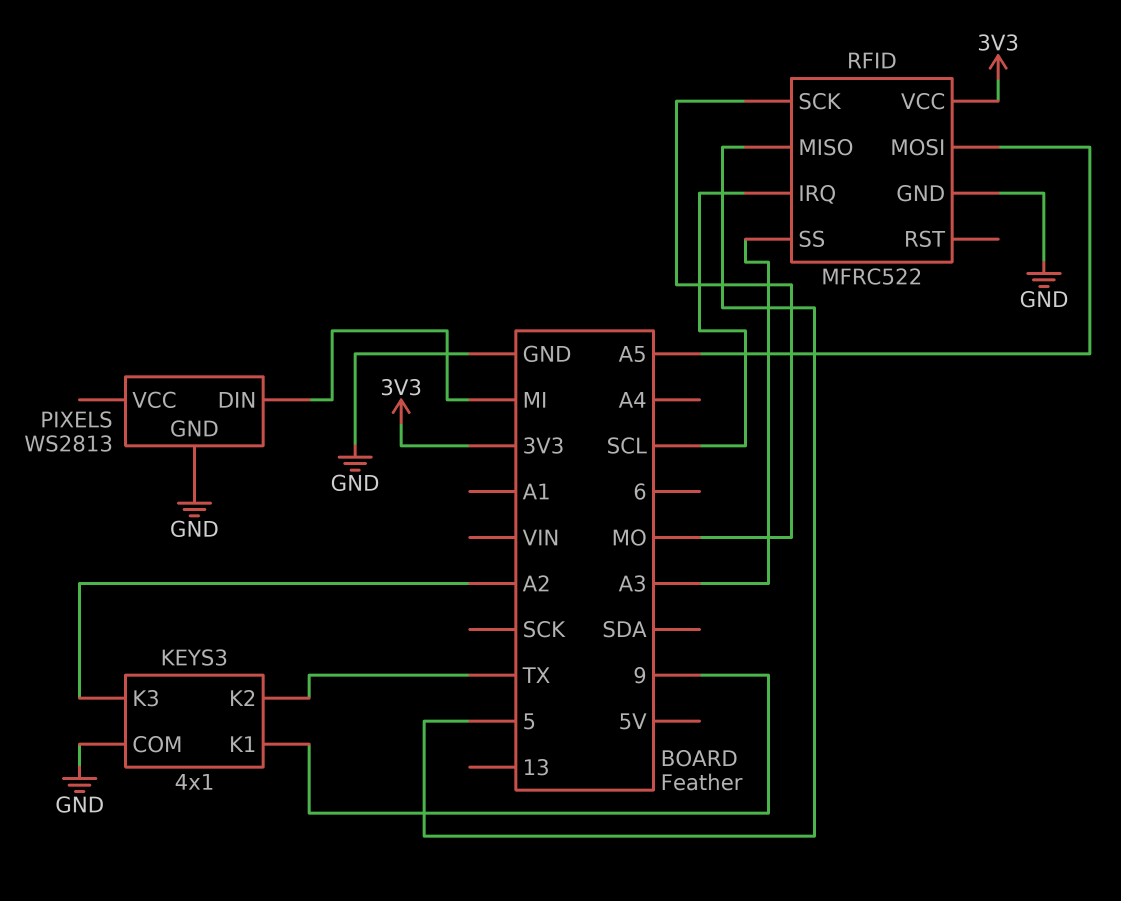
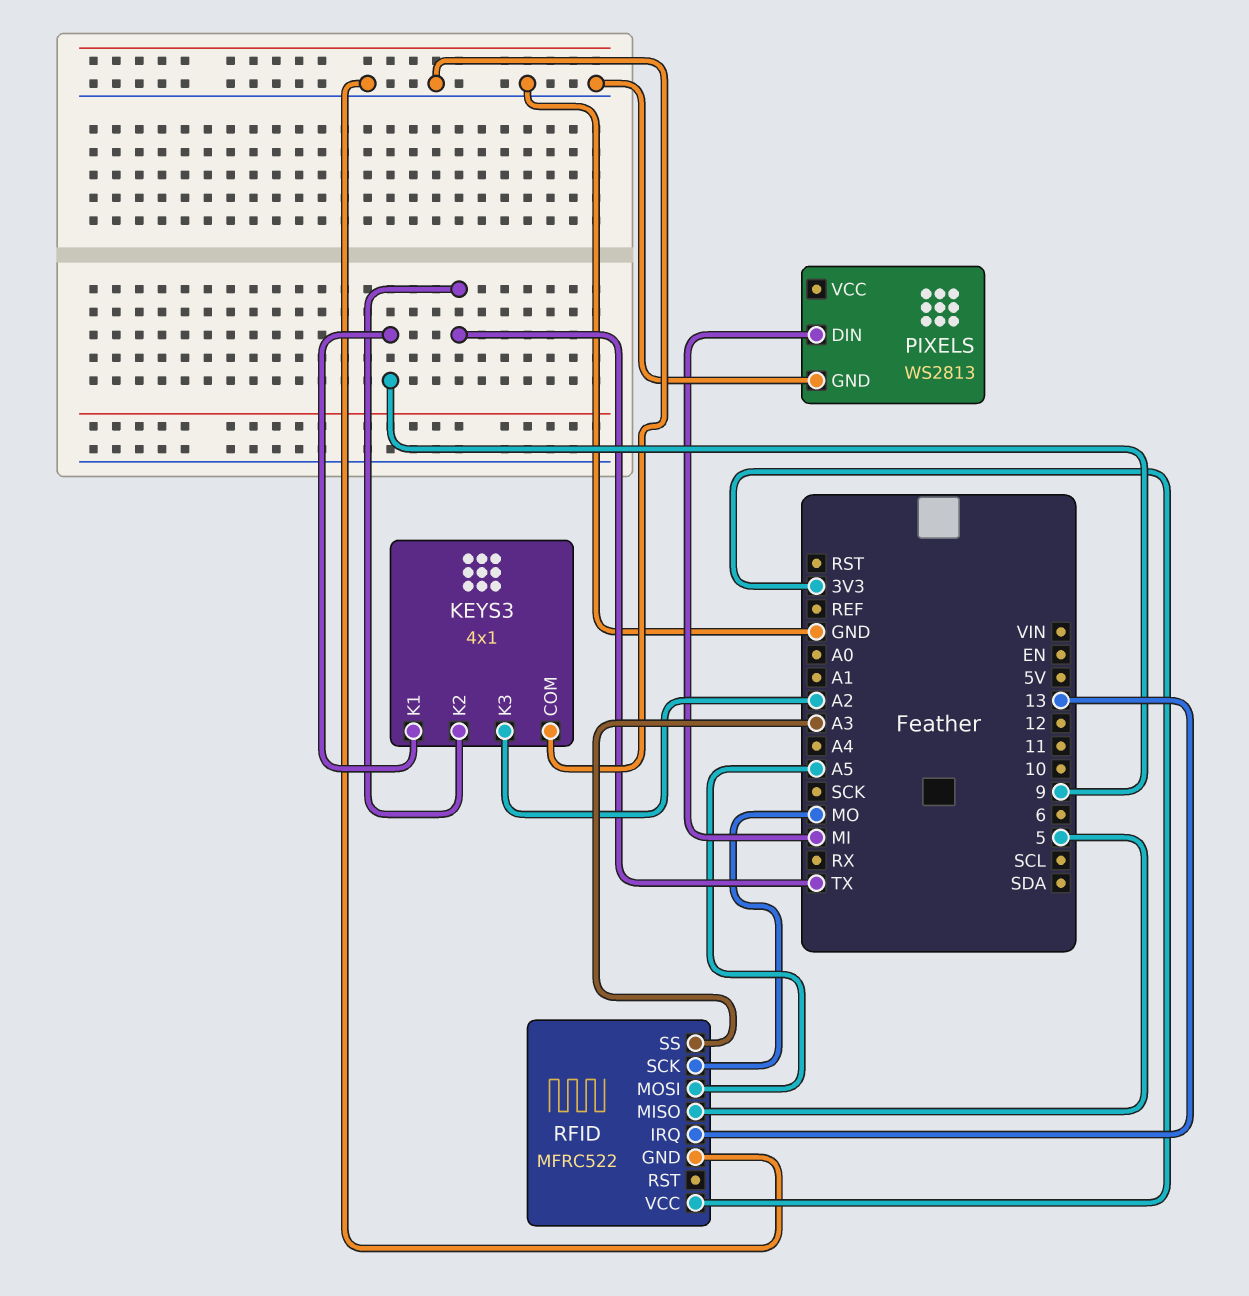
RFID pin IRQ: SCL -> 13

